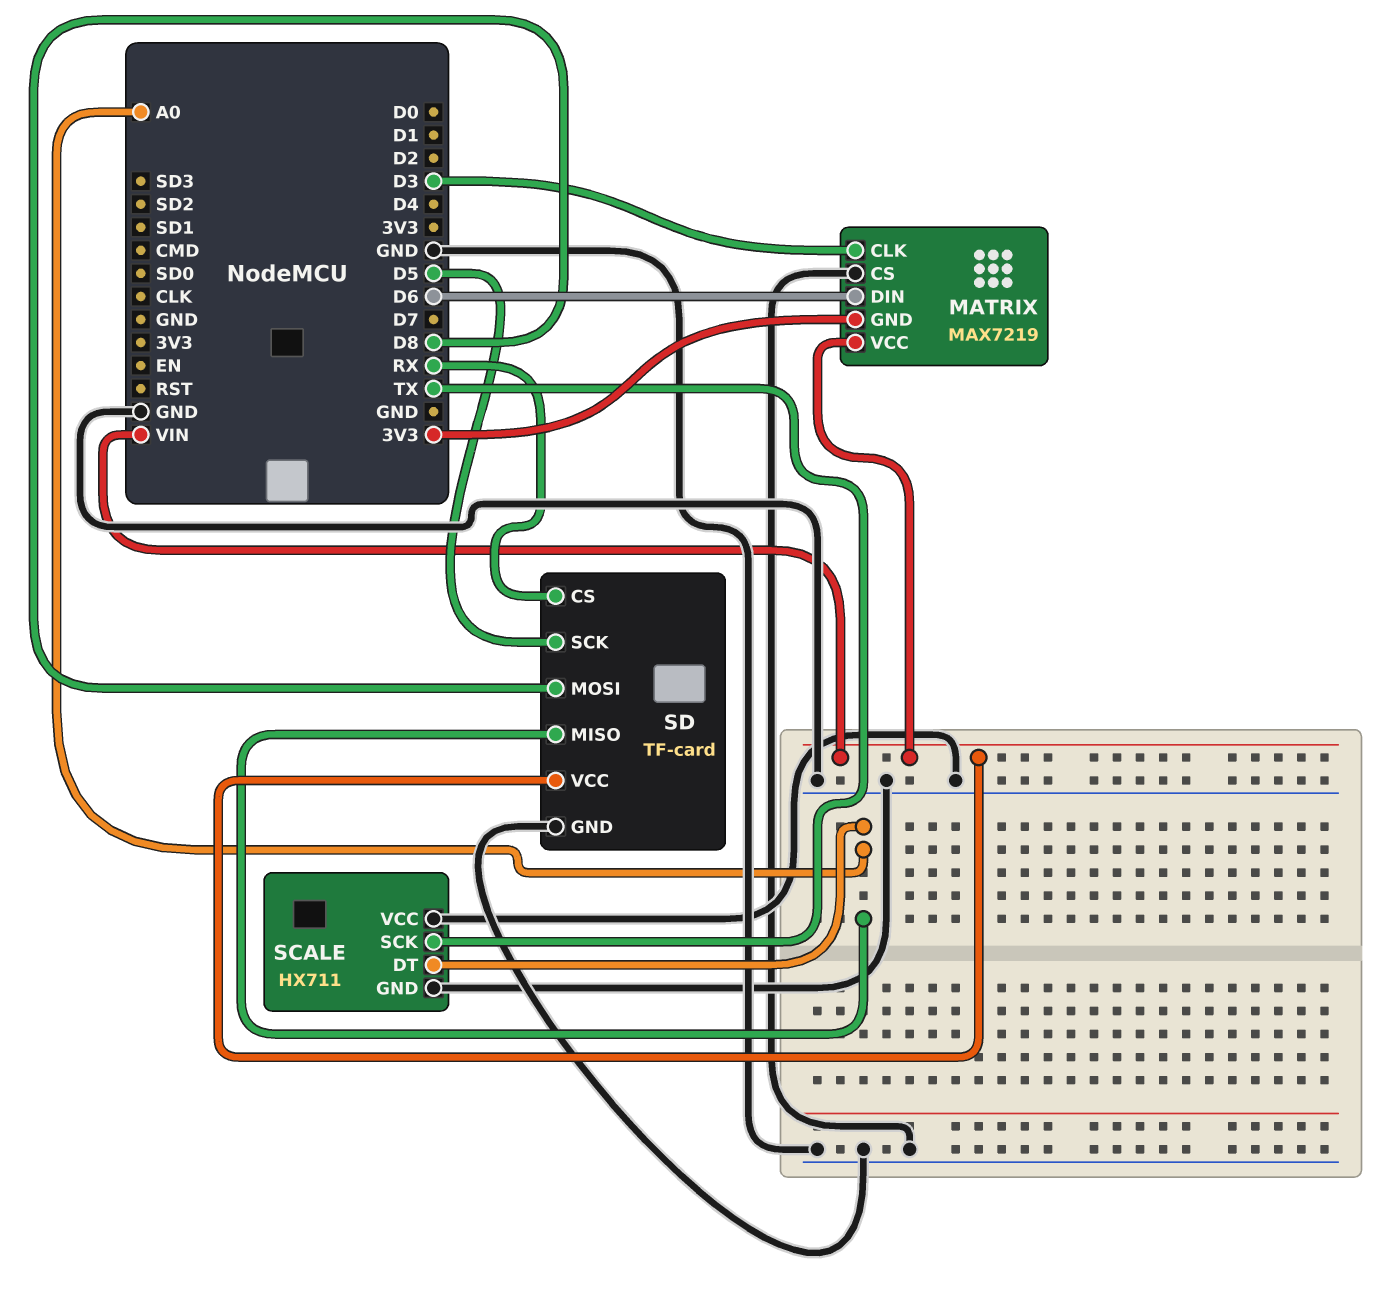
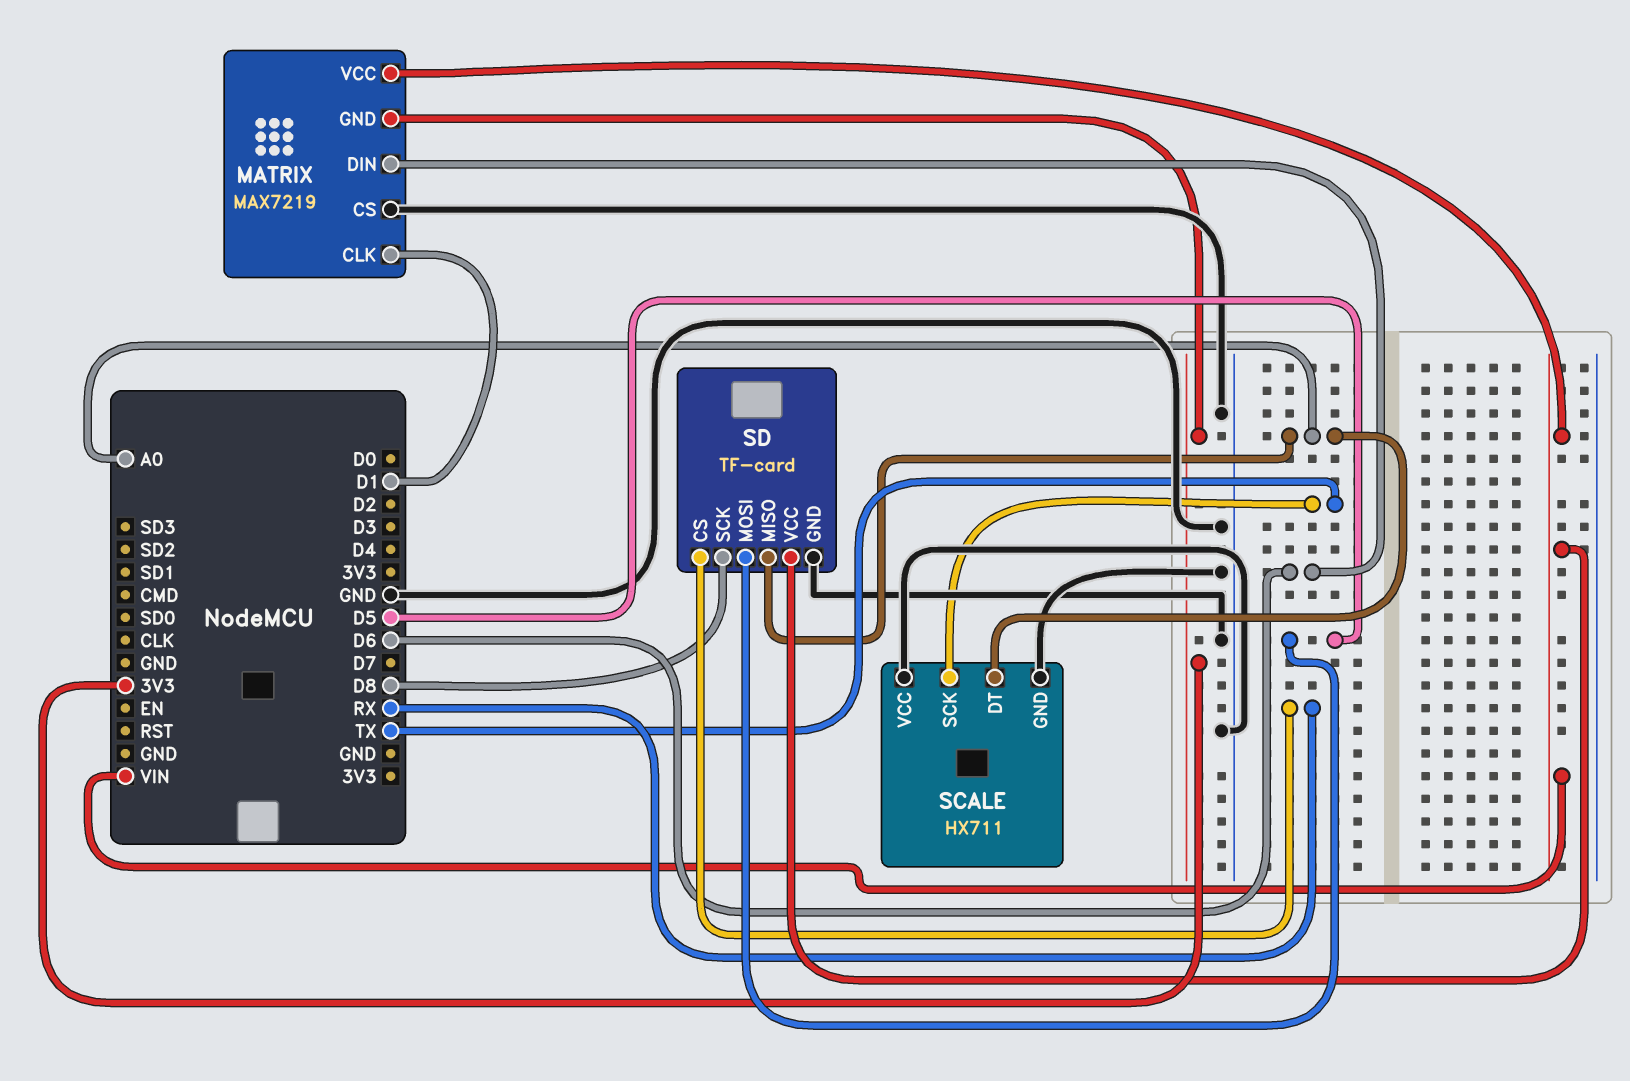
MATRIX pin CLK: D3 -> D1
SD pin MOSI: D8 -> D5
SD pin SCK: D5 -> D8

